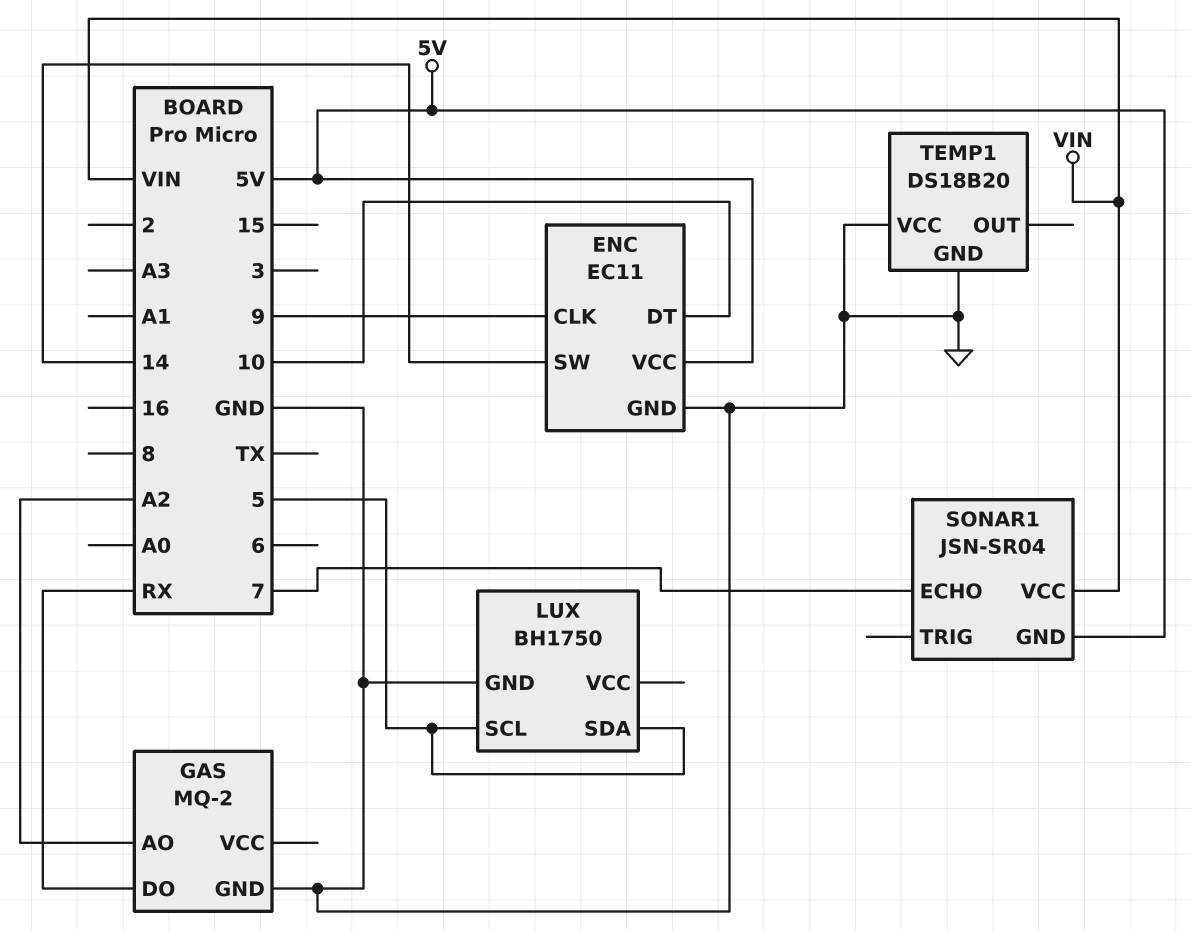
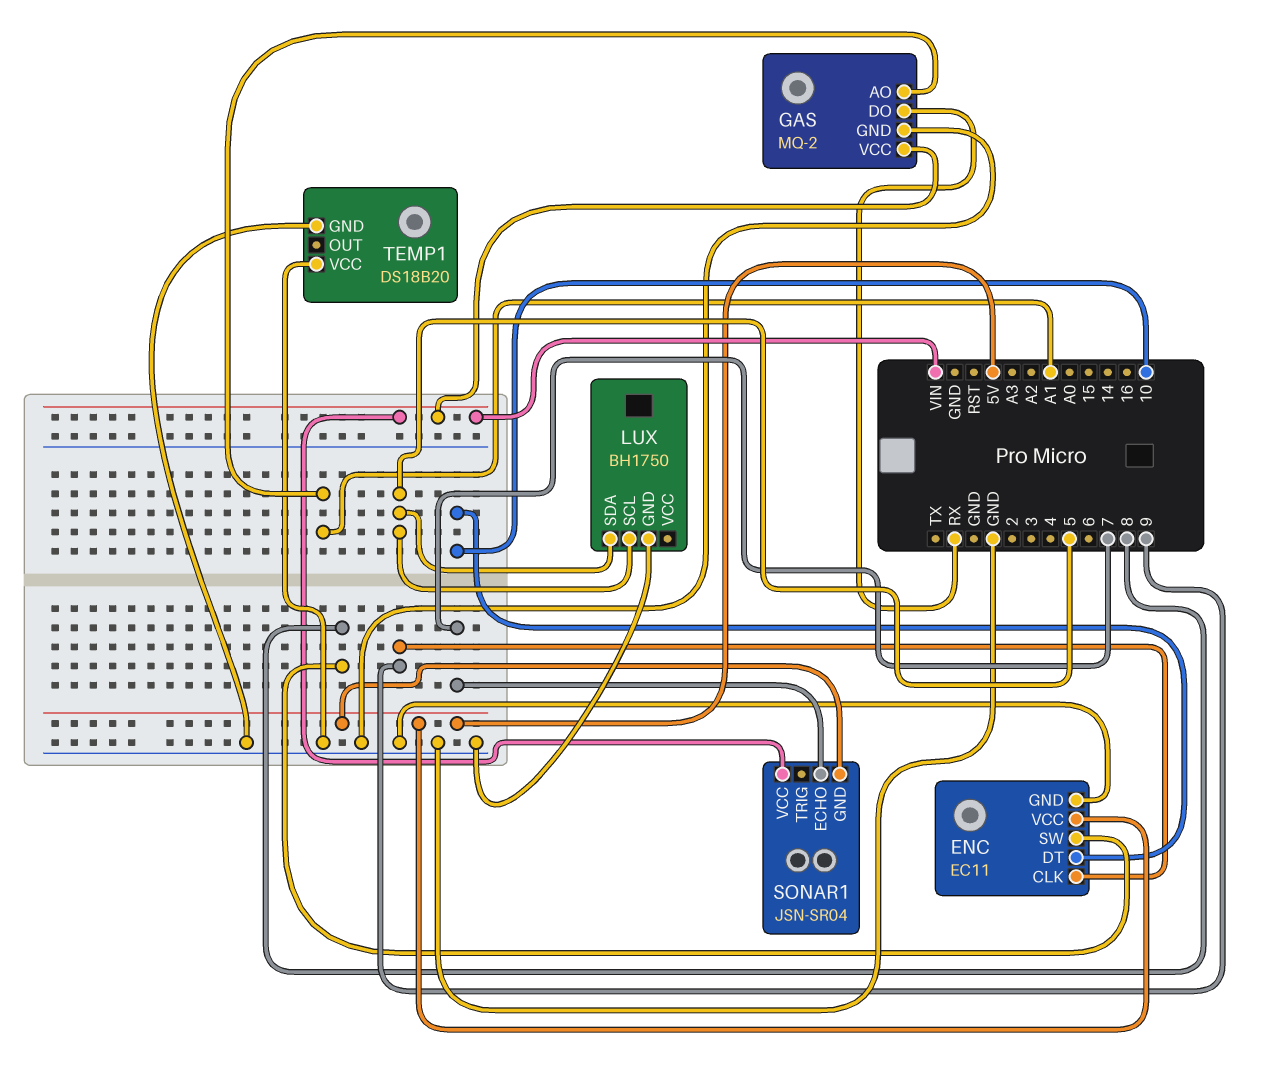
ENC pin SW: 14 -> 8
GAS pin AO: A2 -> A1
GAS pin VCC: none -> VIN

